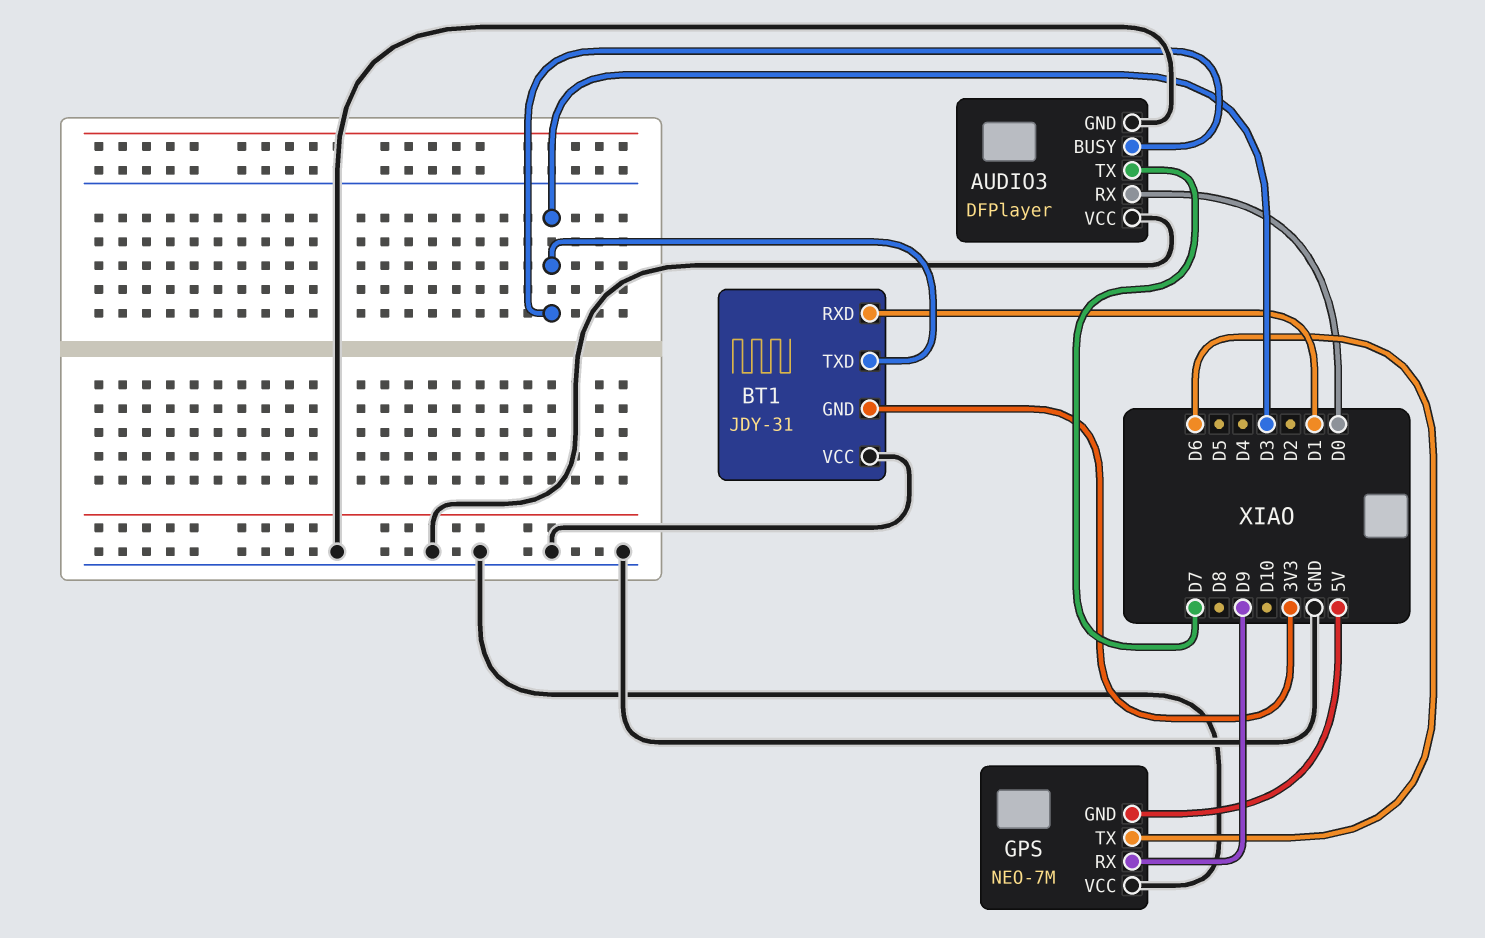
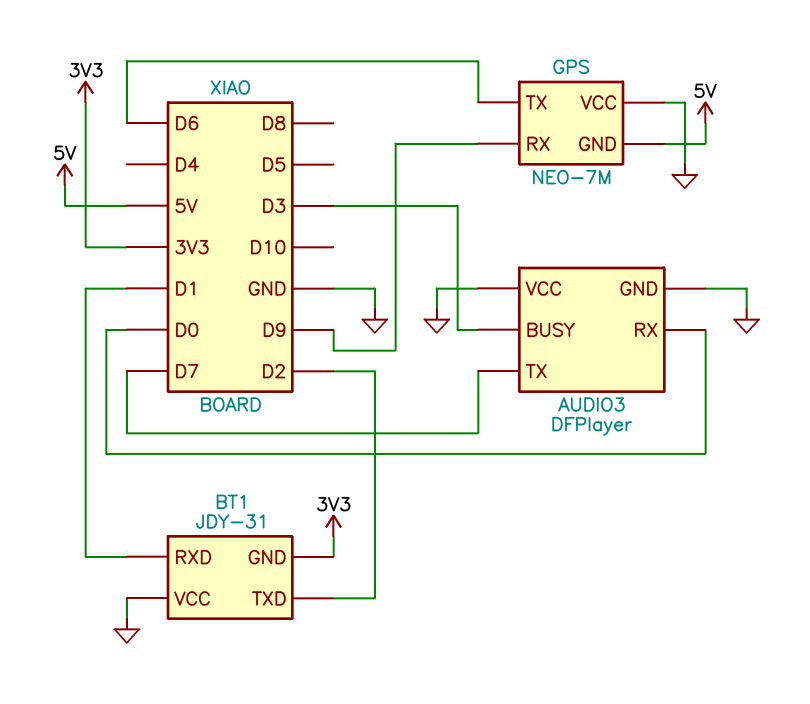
BT1 pin TXD: D3 -> D2

